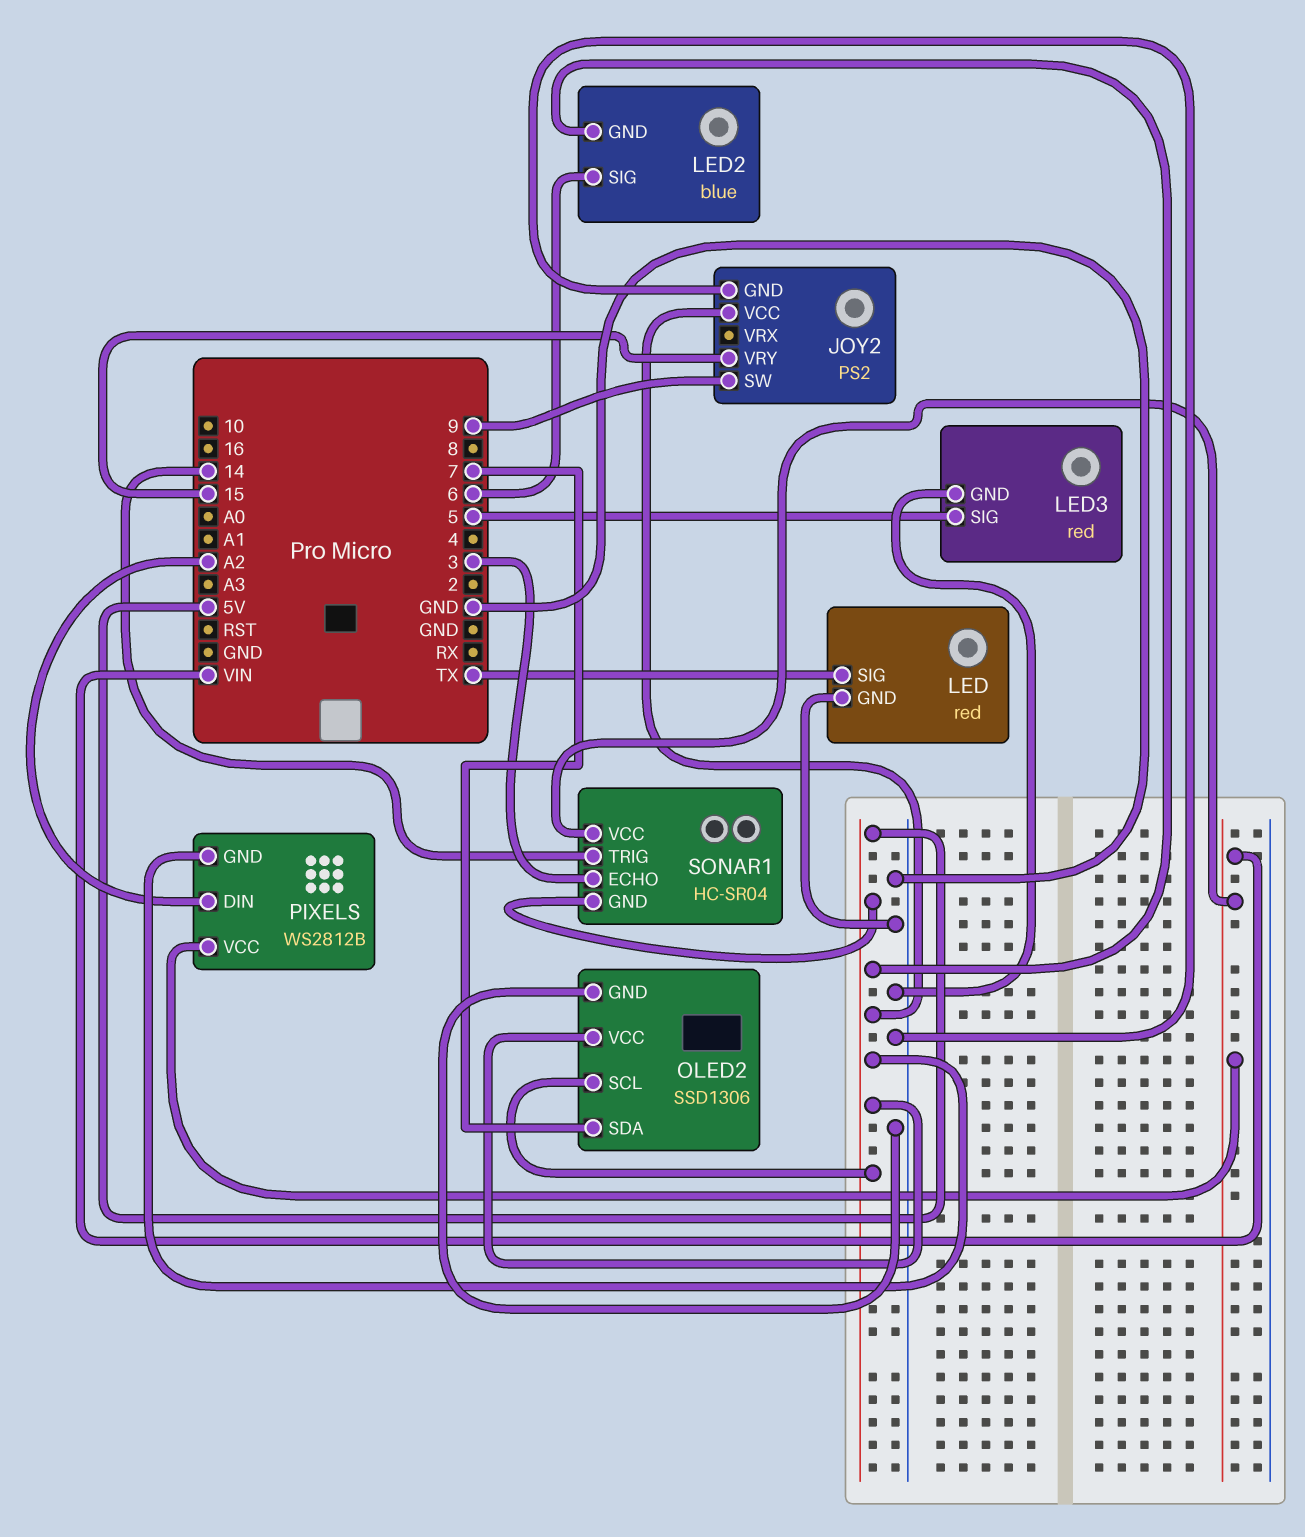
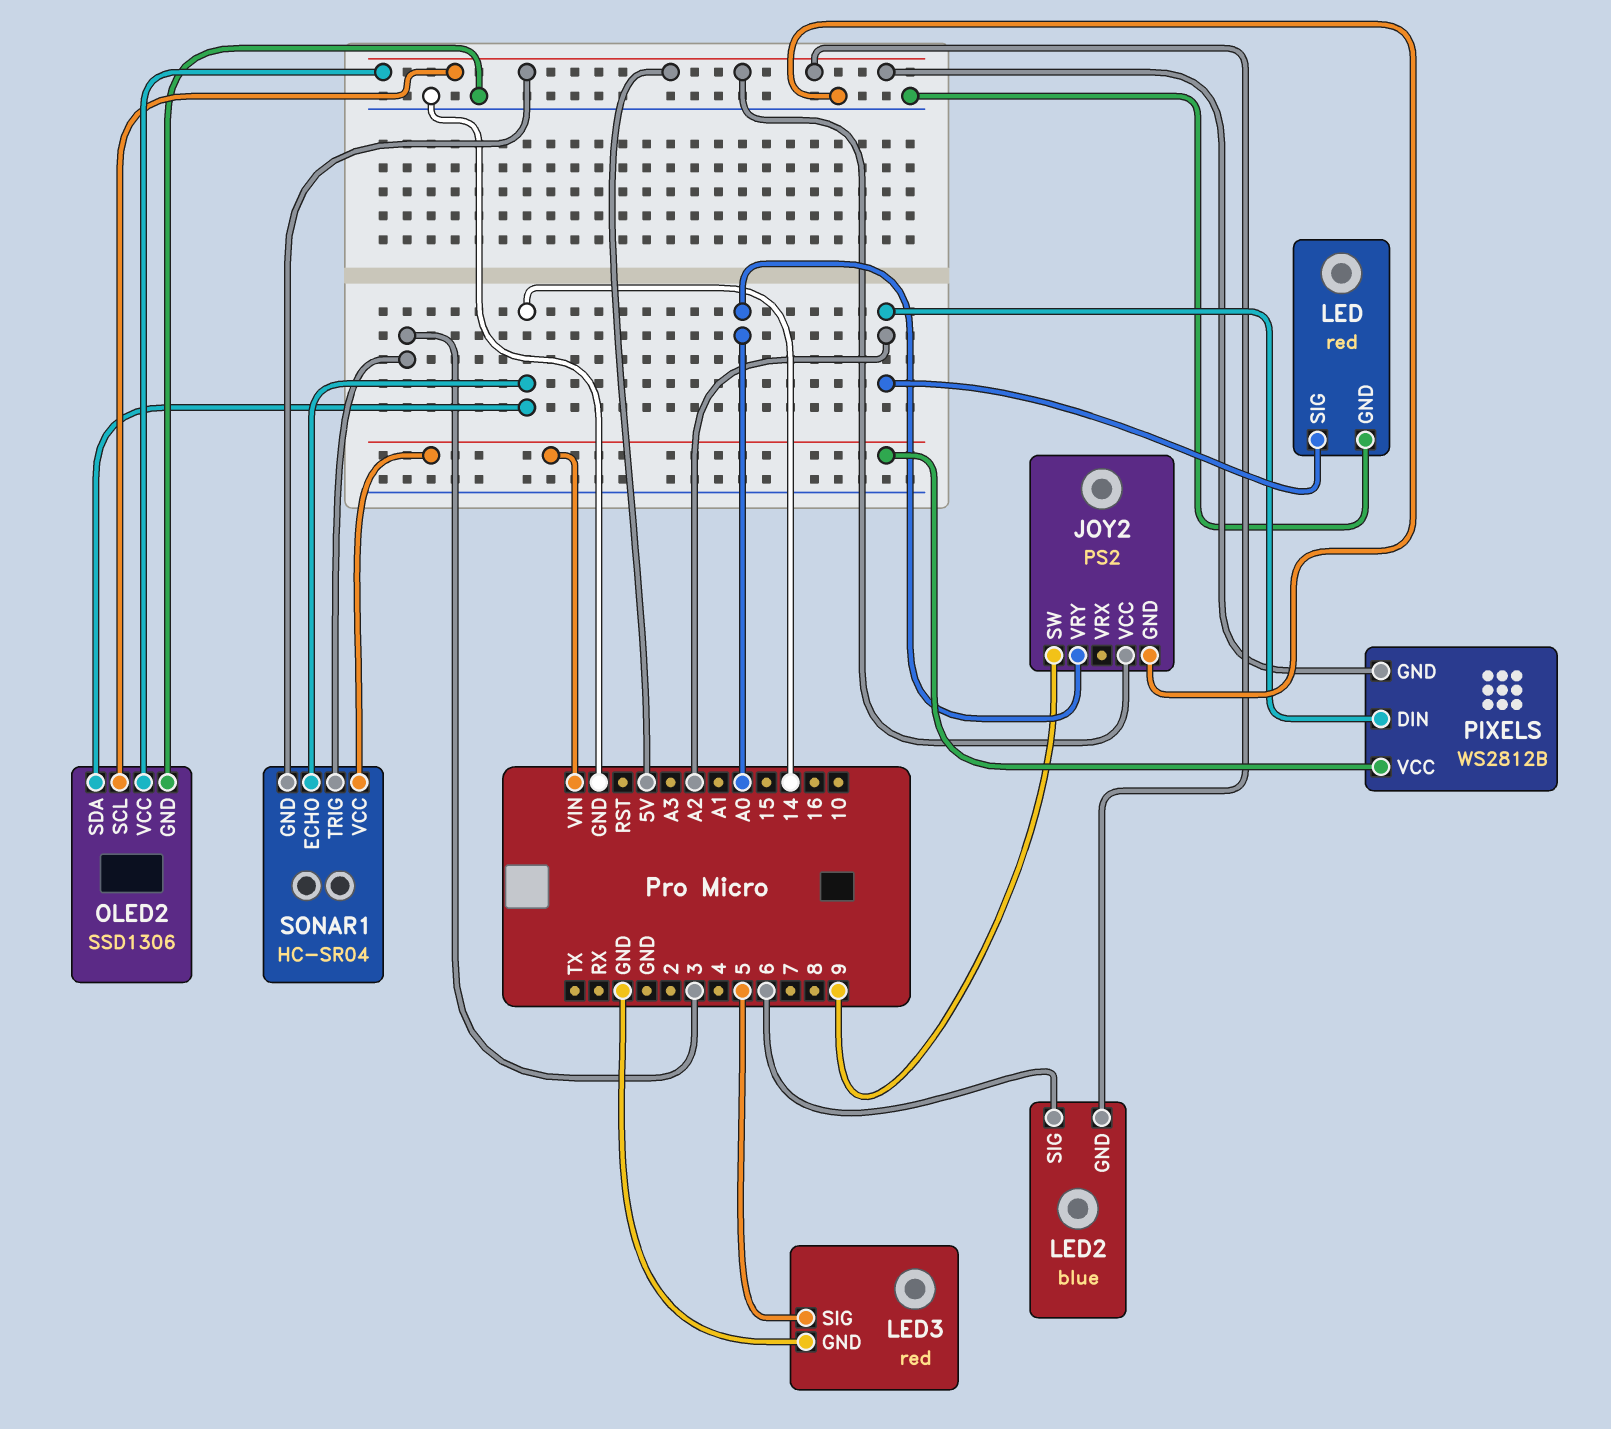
JOY2 pin VRY: 15 -> A0
LED pin SIG: TX -> A2
OLED2 pin SDA: 7 -> 14
SONAR1 pin ECHO: 3 -> 14
SONAR1 pin TRIG: 14 -> 3

